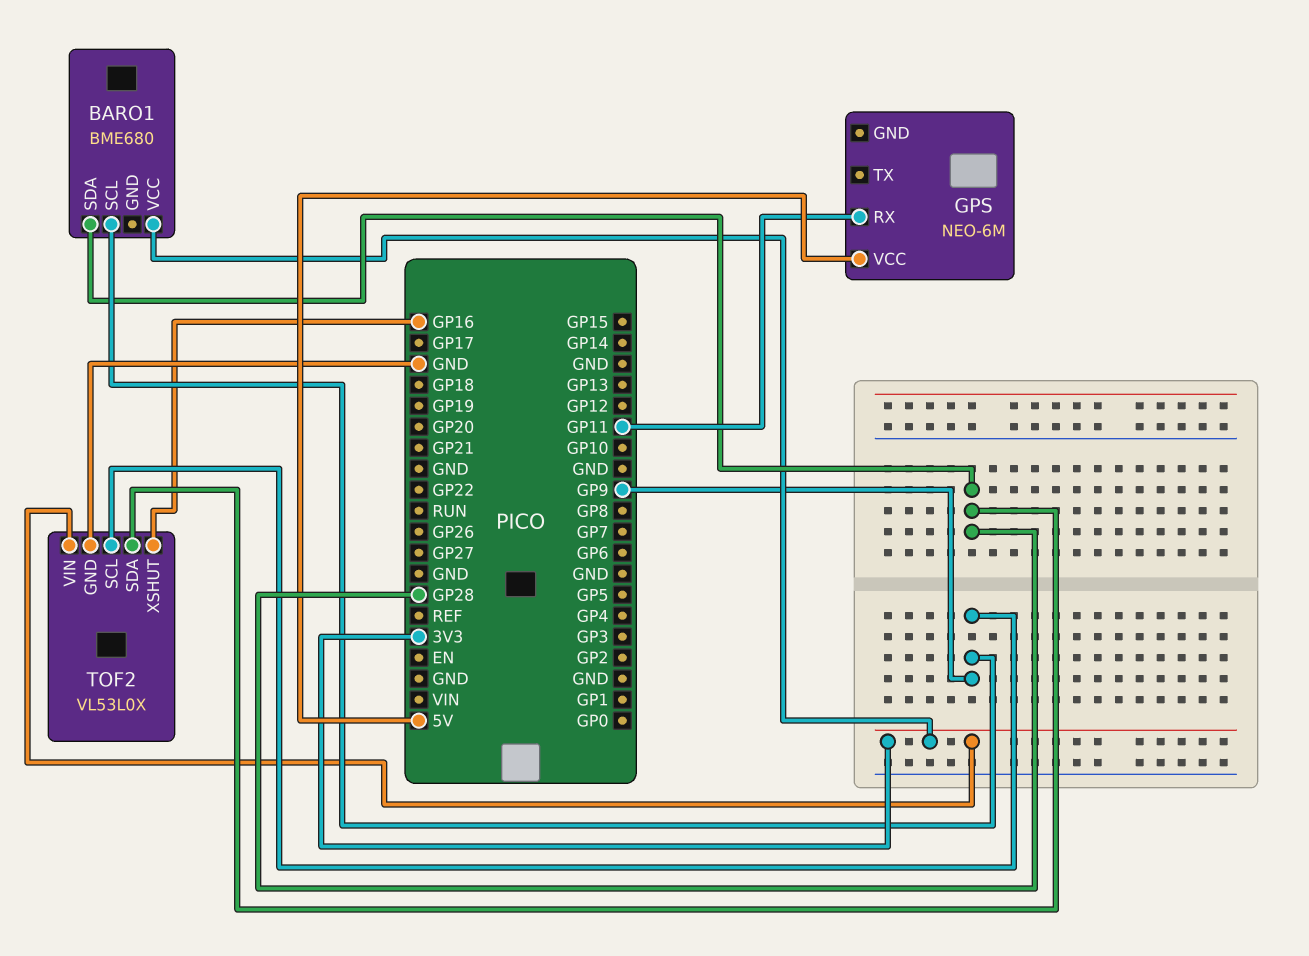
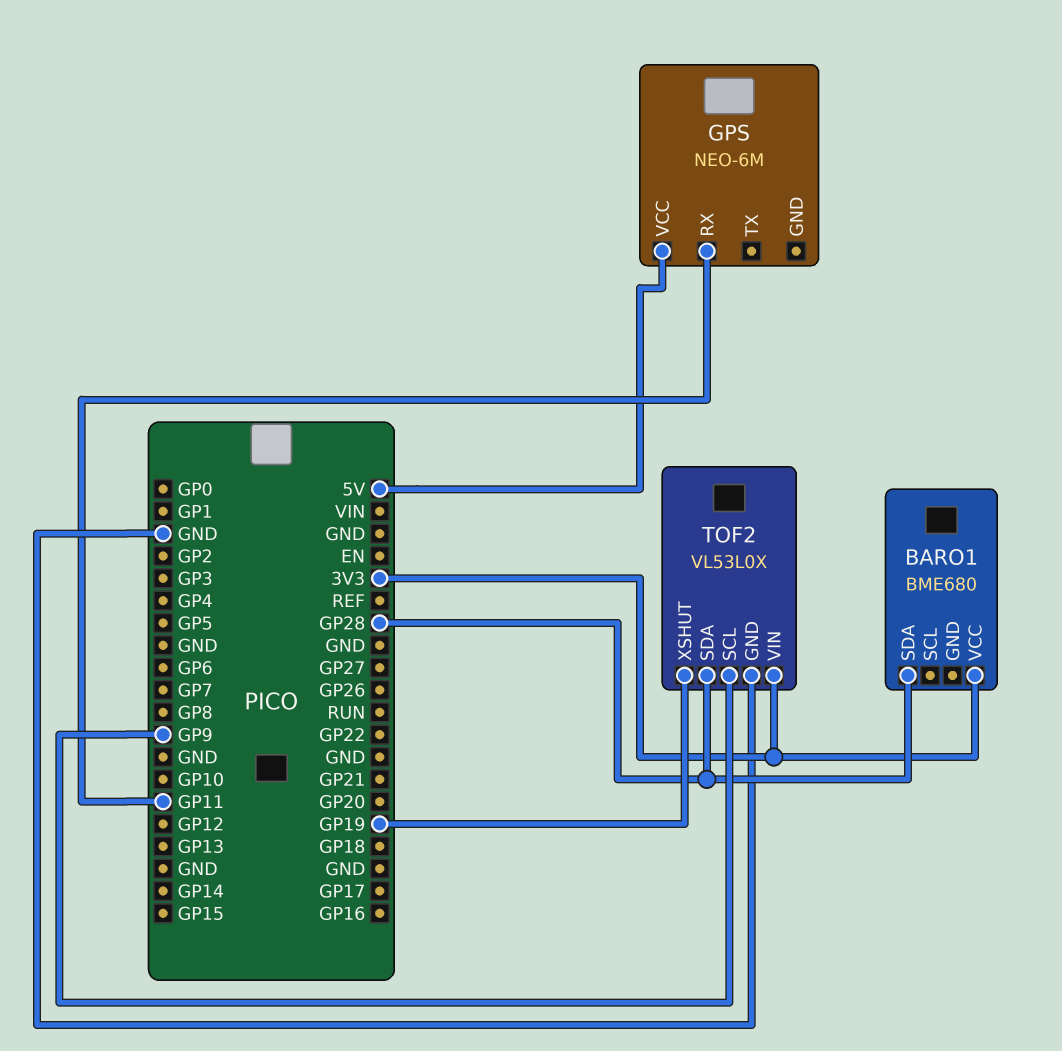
BARO1 pin SCL: GP9 -> none
TOF2 pin XSHUT: GP16 -> GP19

